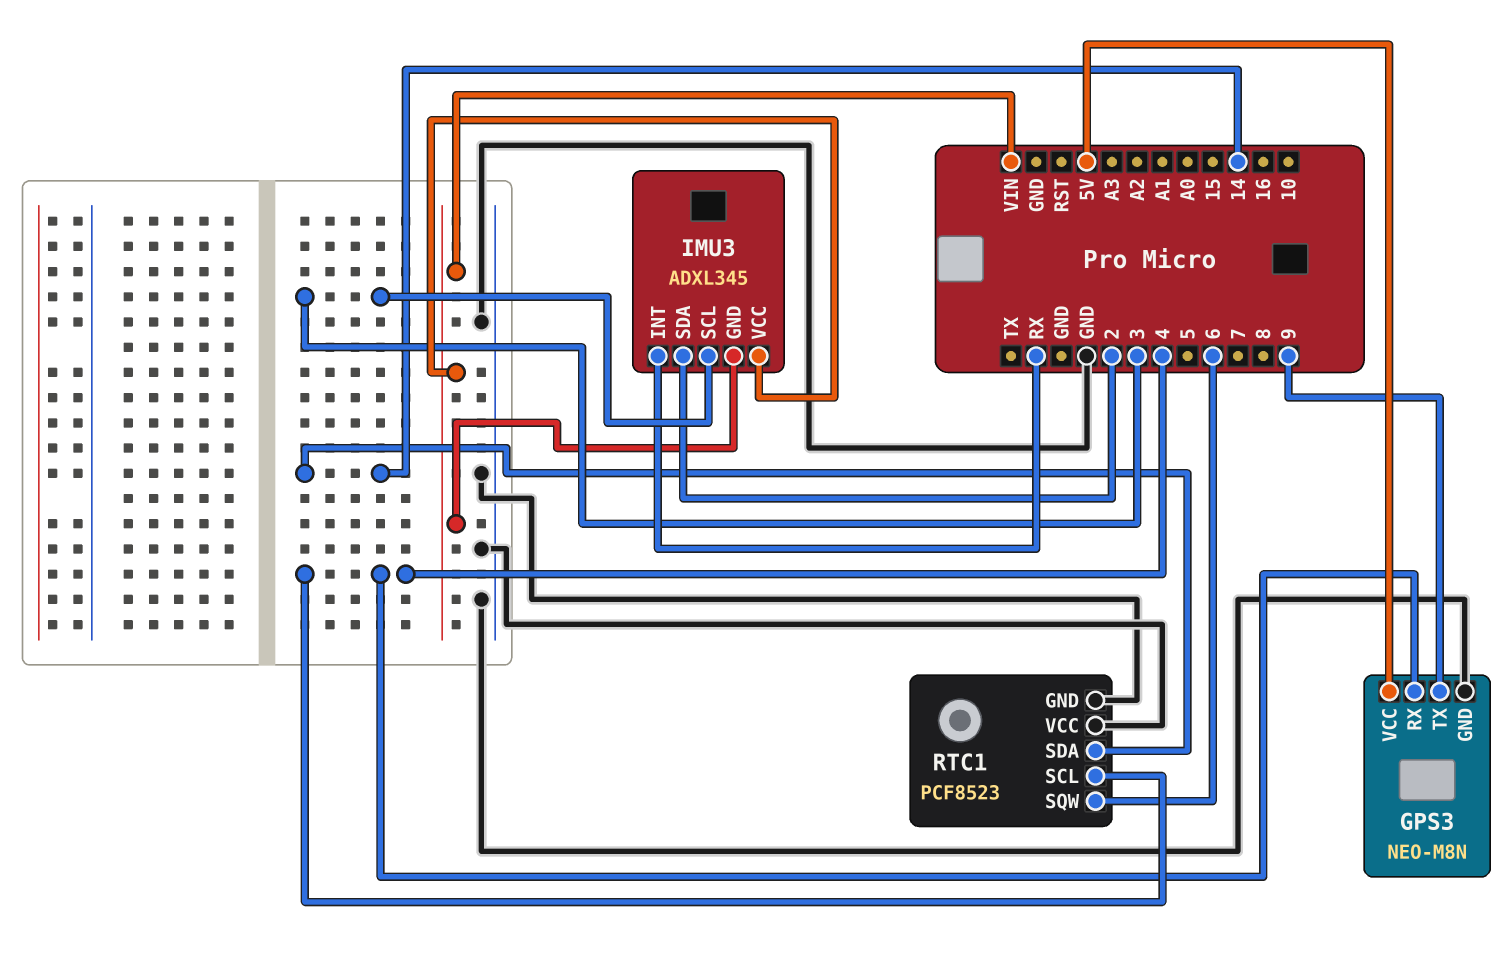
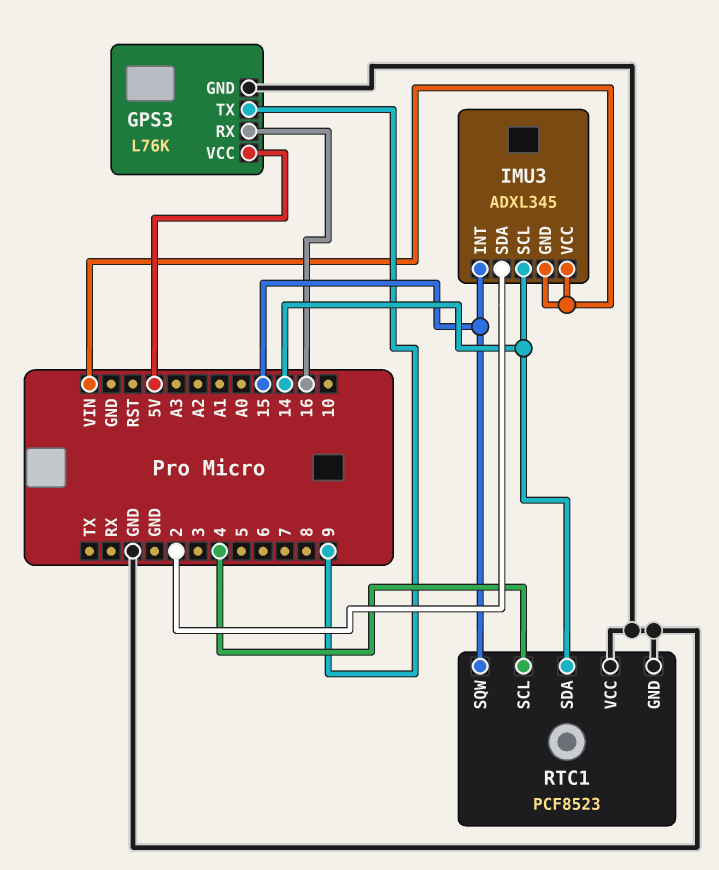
GPS3: NEO-M8N -> L76K
GPS3 pin RX: 4 -> 16
IMU3 pin INT: RX -> 15
IMU3 pin SCL: 3 -> 14
RTC1 pin SQW: 6 -> 15

